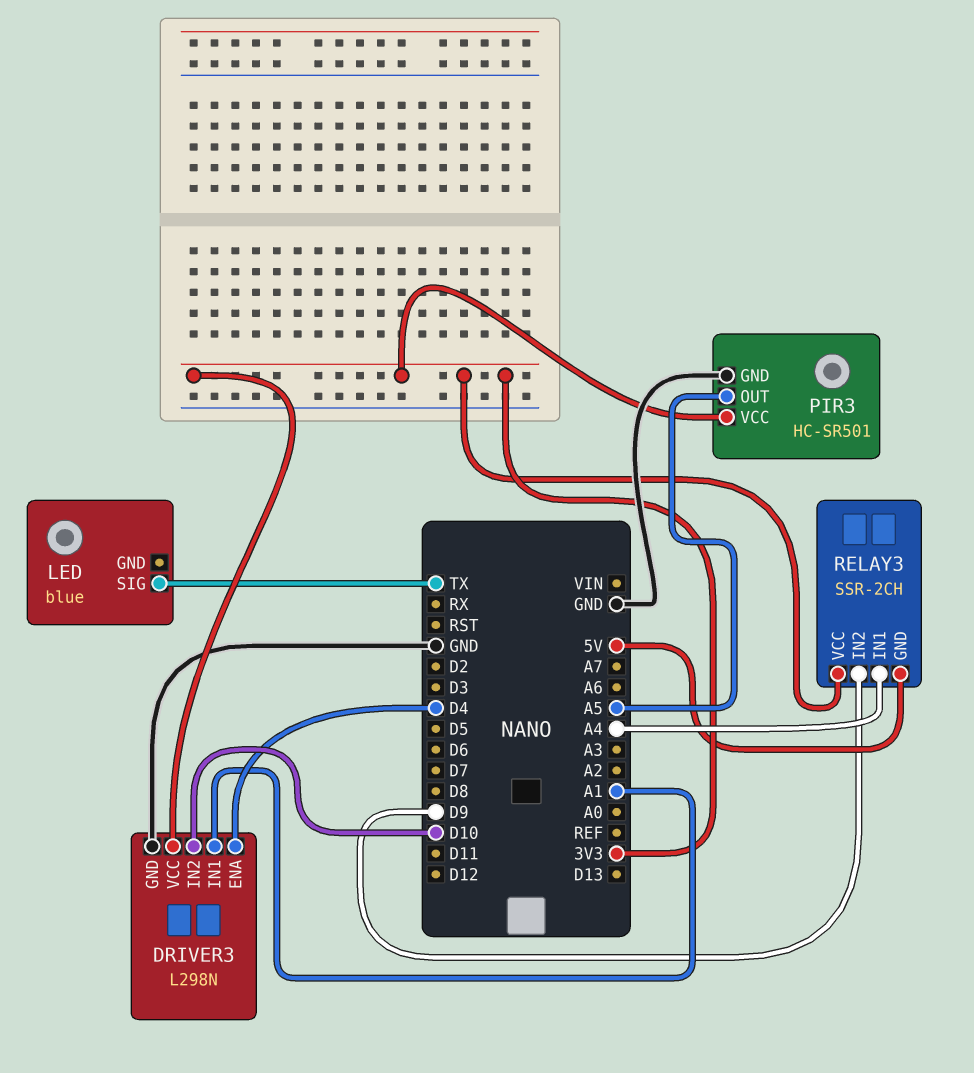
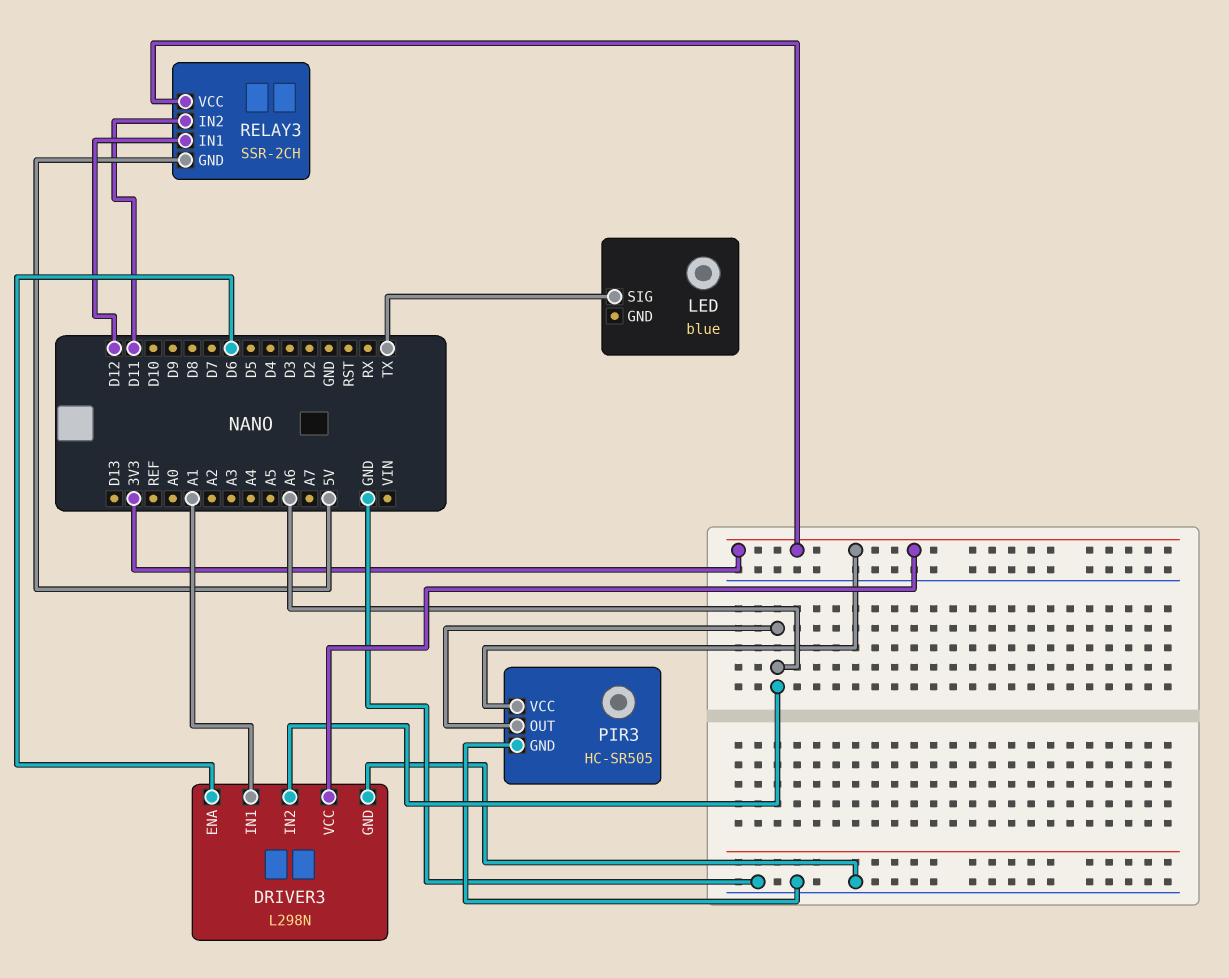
DRIVER3 pin ENA: D4 -> D6
DRIVER3 pin IN2: D10 -> A6
PIR3: HC-SR501 -> HC-SR505
PIR3 pin OUT: A5 -> A6
RELAY3 pin IN1: A4 -> D12
RELAY3 pin IN2: D9 -> D11

